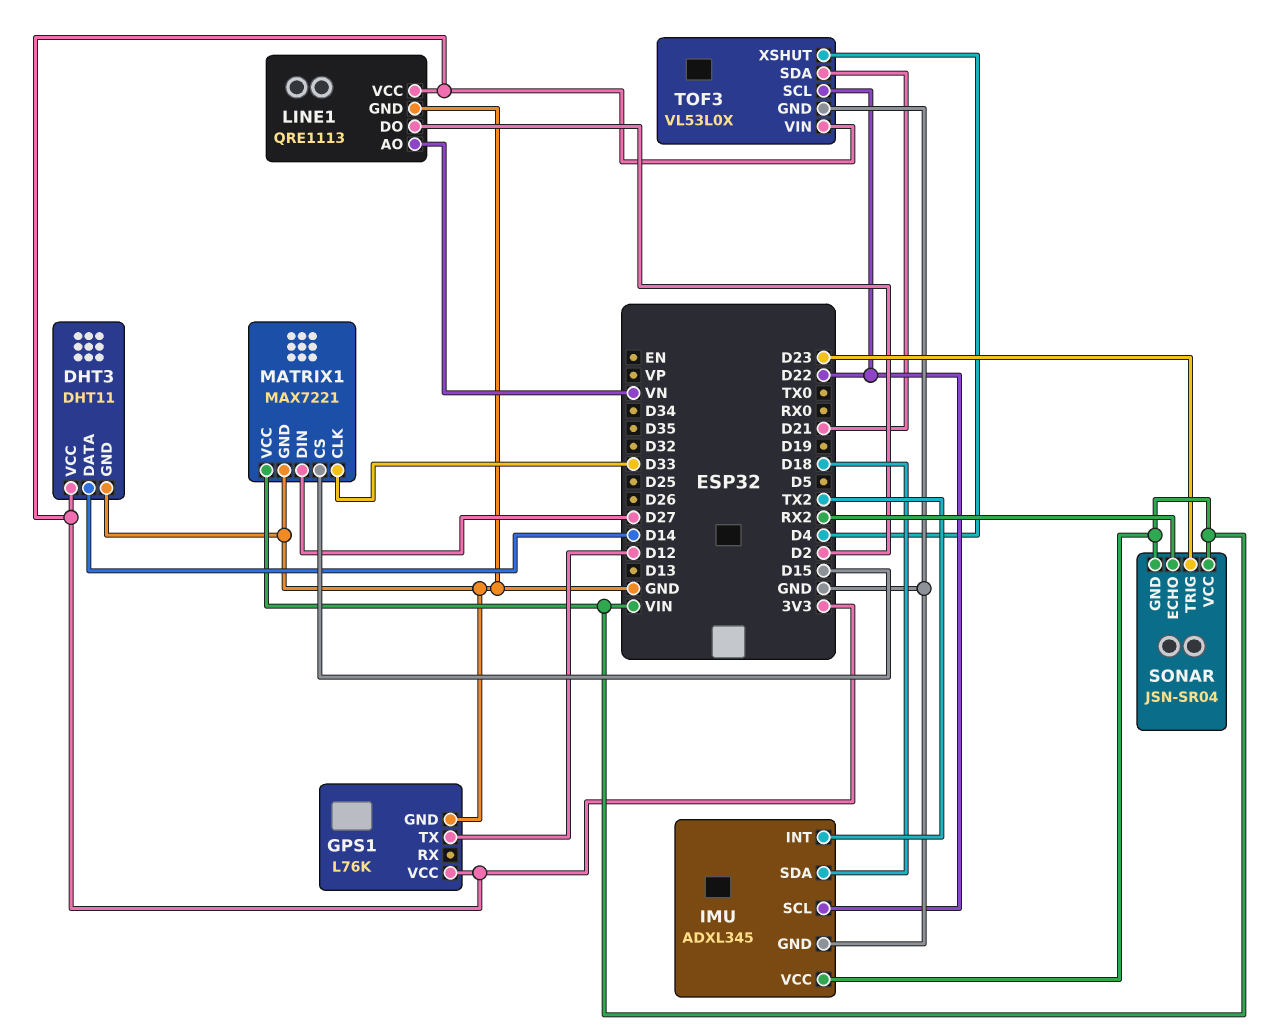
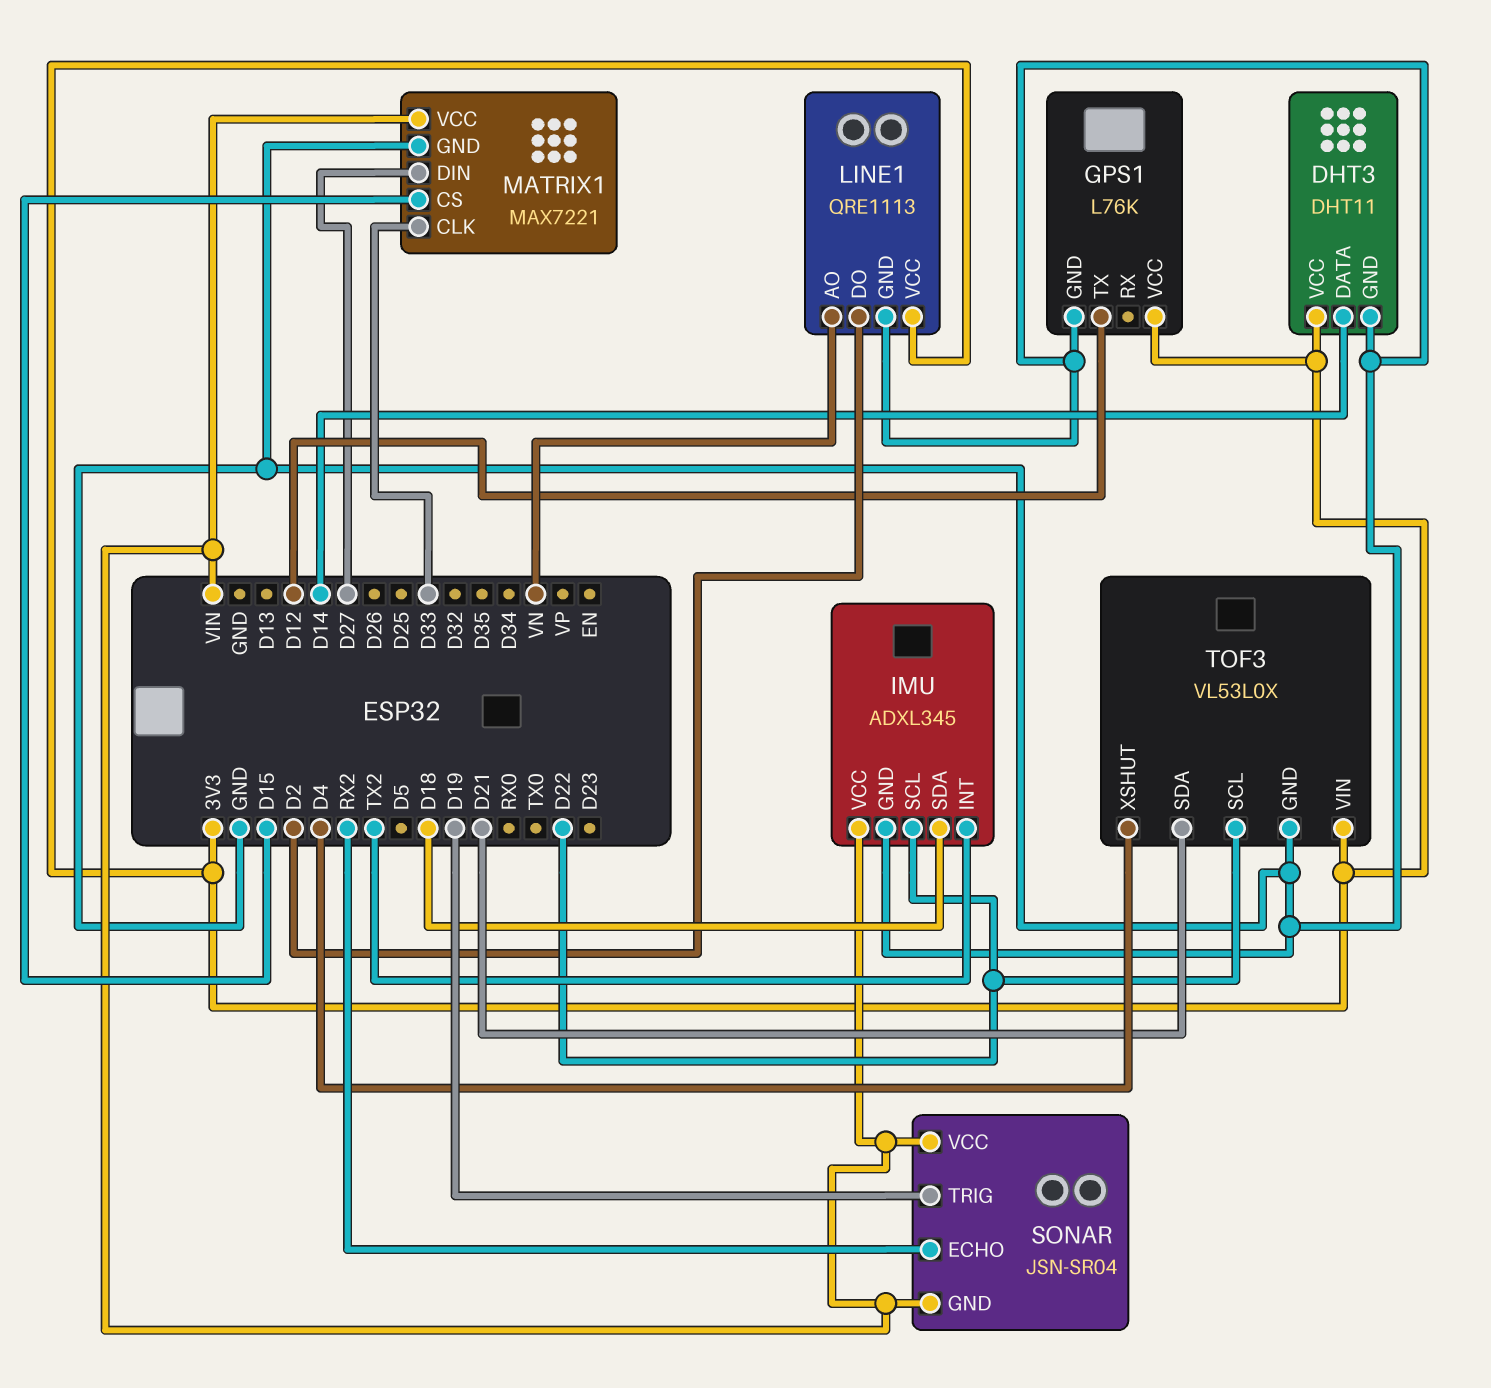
SONAR pin TRIG: D23 -> D19

